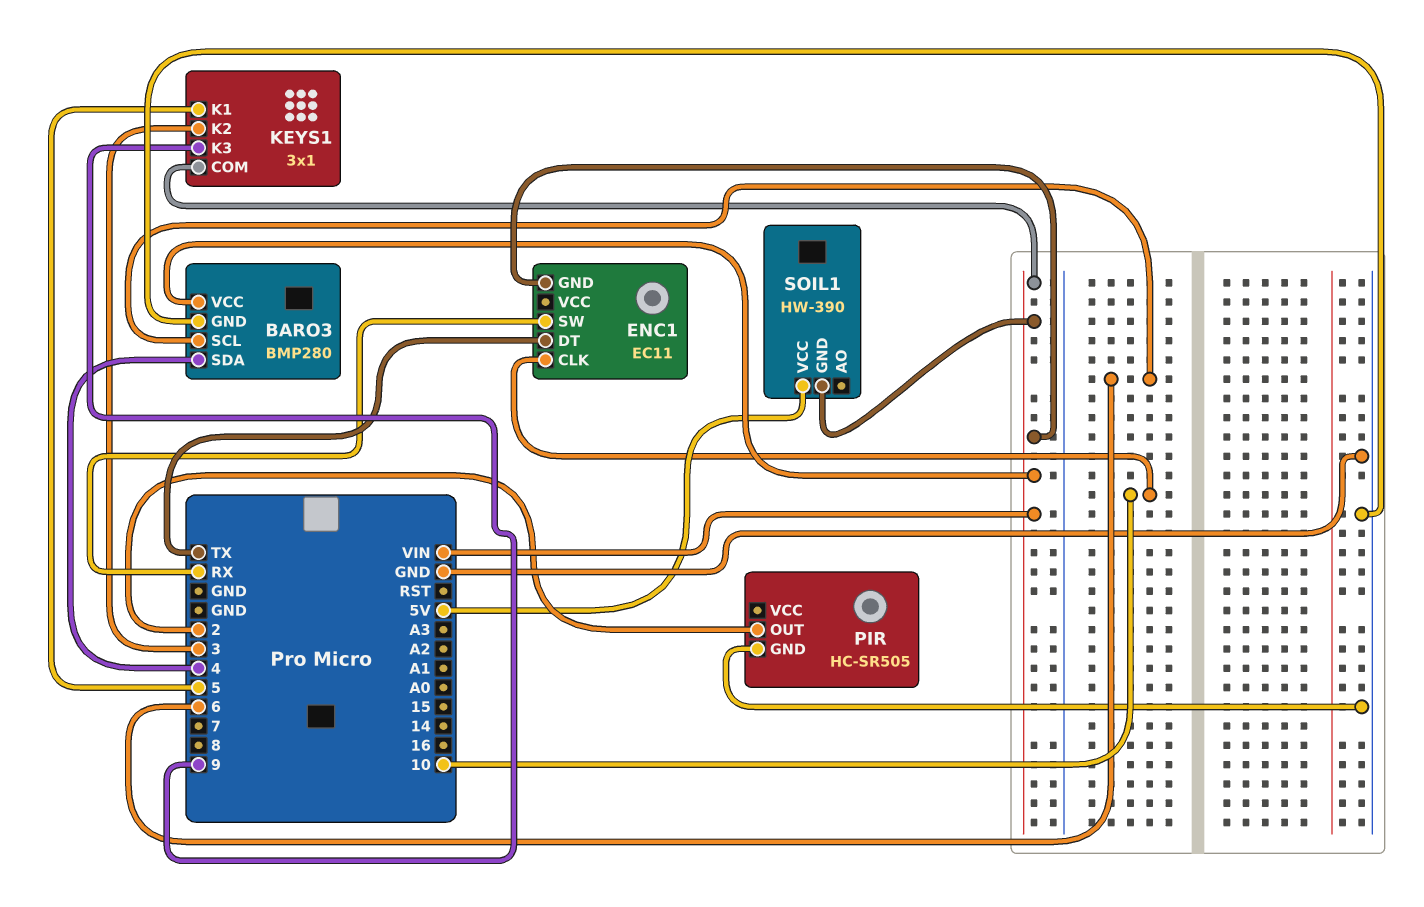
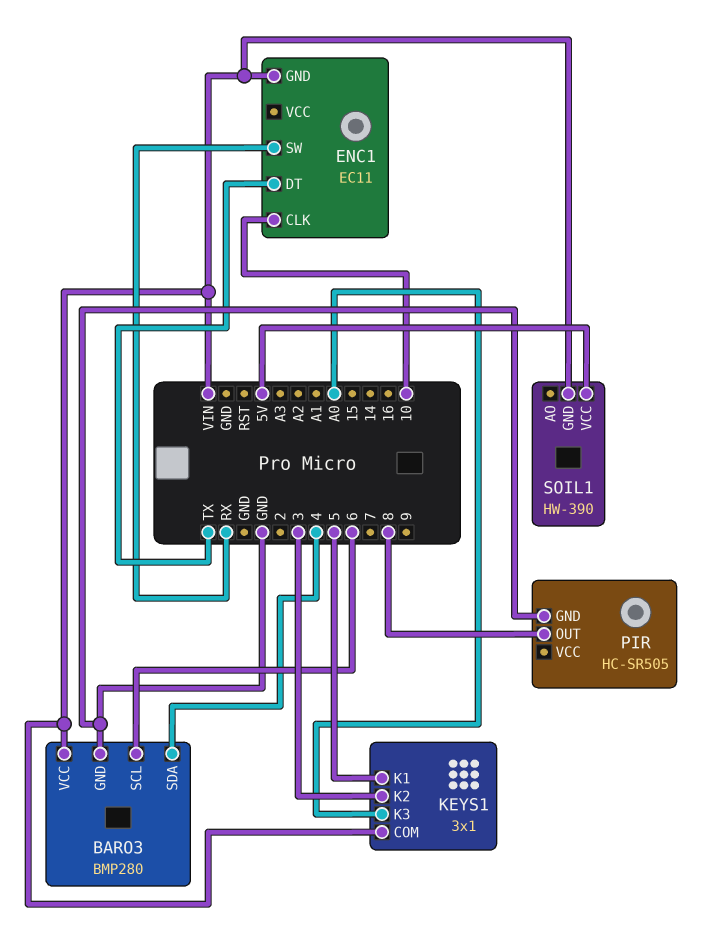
KEYS1 pin K3: 9 -> A0
PIR pin OUT: 2 -> 8

